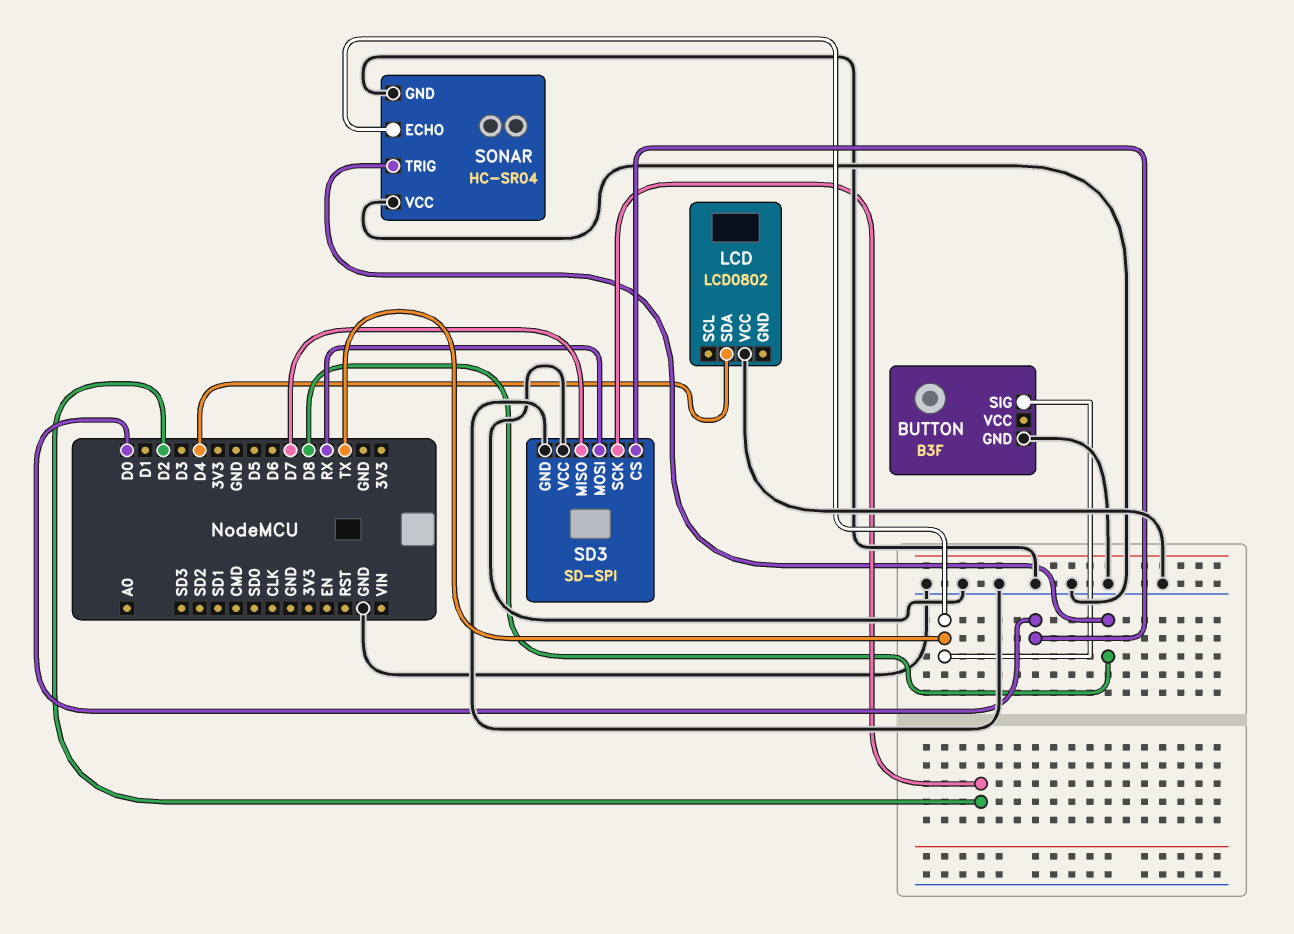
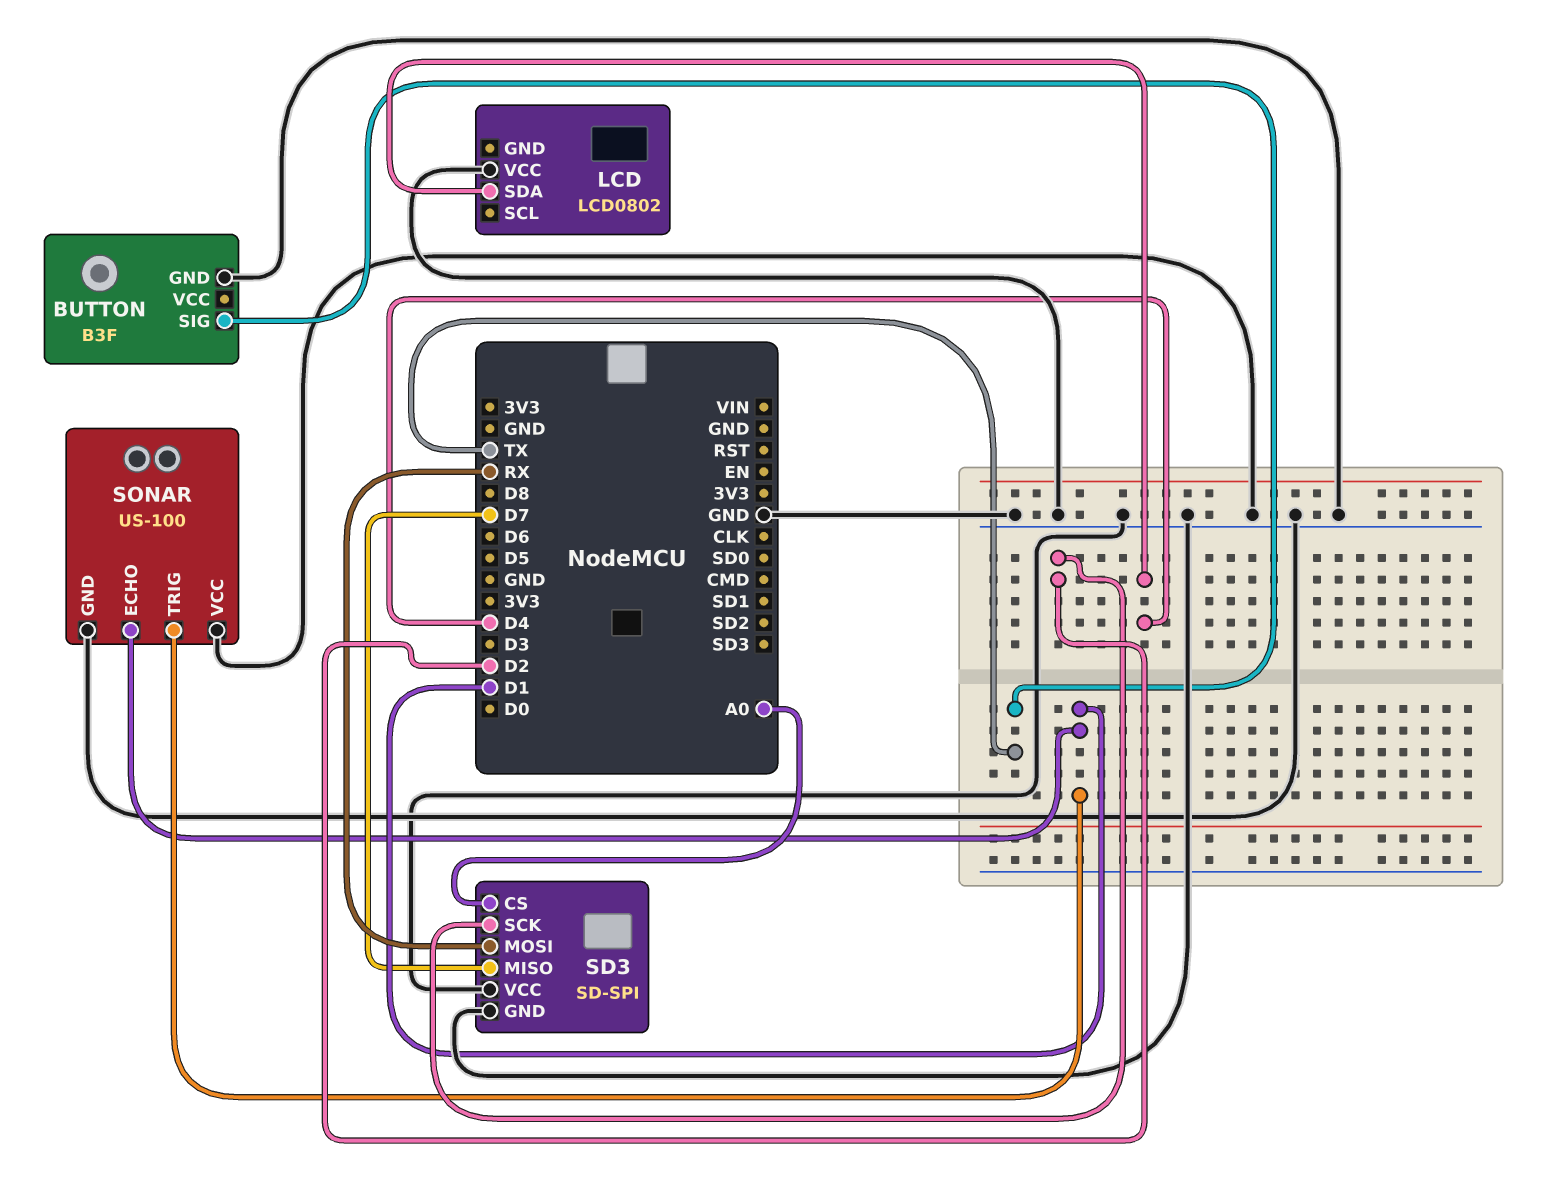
SD3 pin CS: D0 -> A0
SONAR: HC-SR04 -> US-100
SONAR pin ECHO: TX -> D1
SONAR pin TRIG: D8 -> D1

